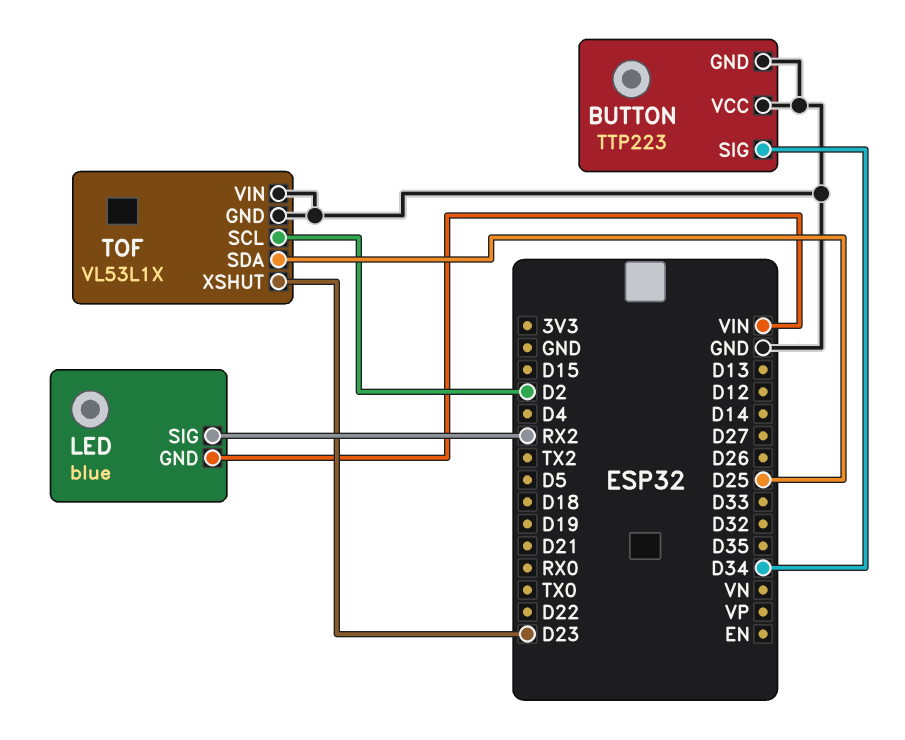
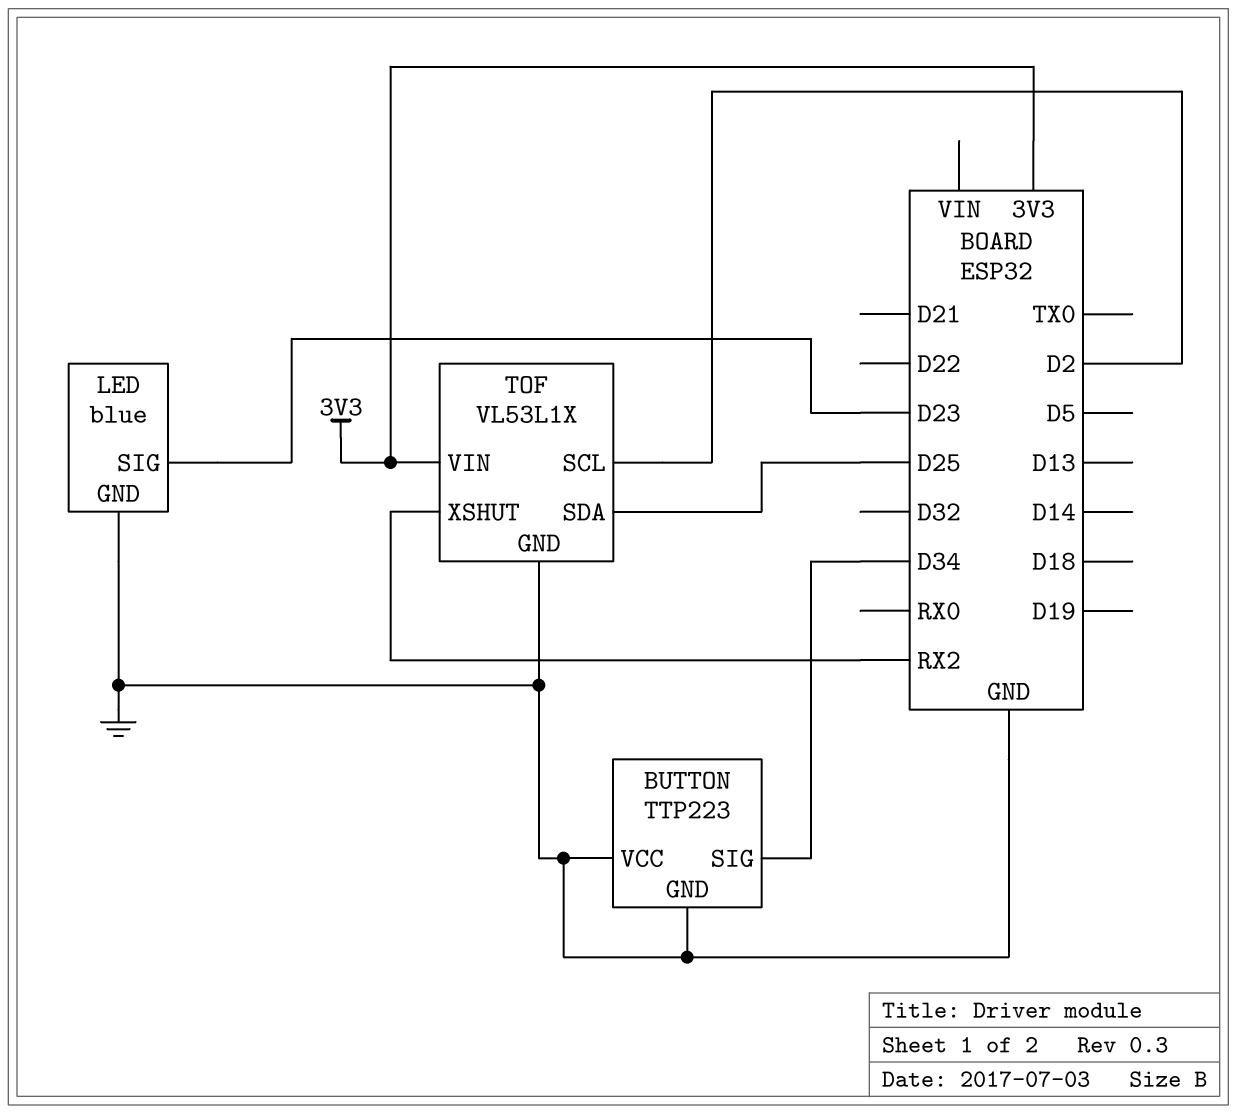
LED pin GND: VIN -> GND
LED pin SIG: RX2 -> D23
TOF pin VIN: GND -> 3V3
TOF pin XSHUT: D23 -> RX2

